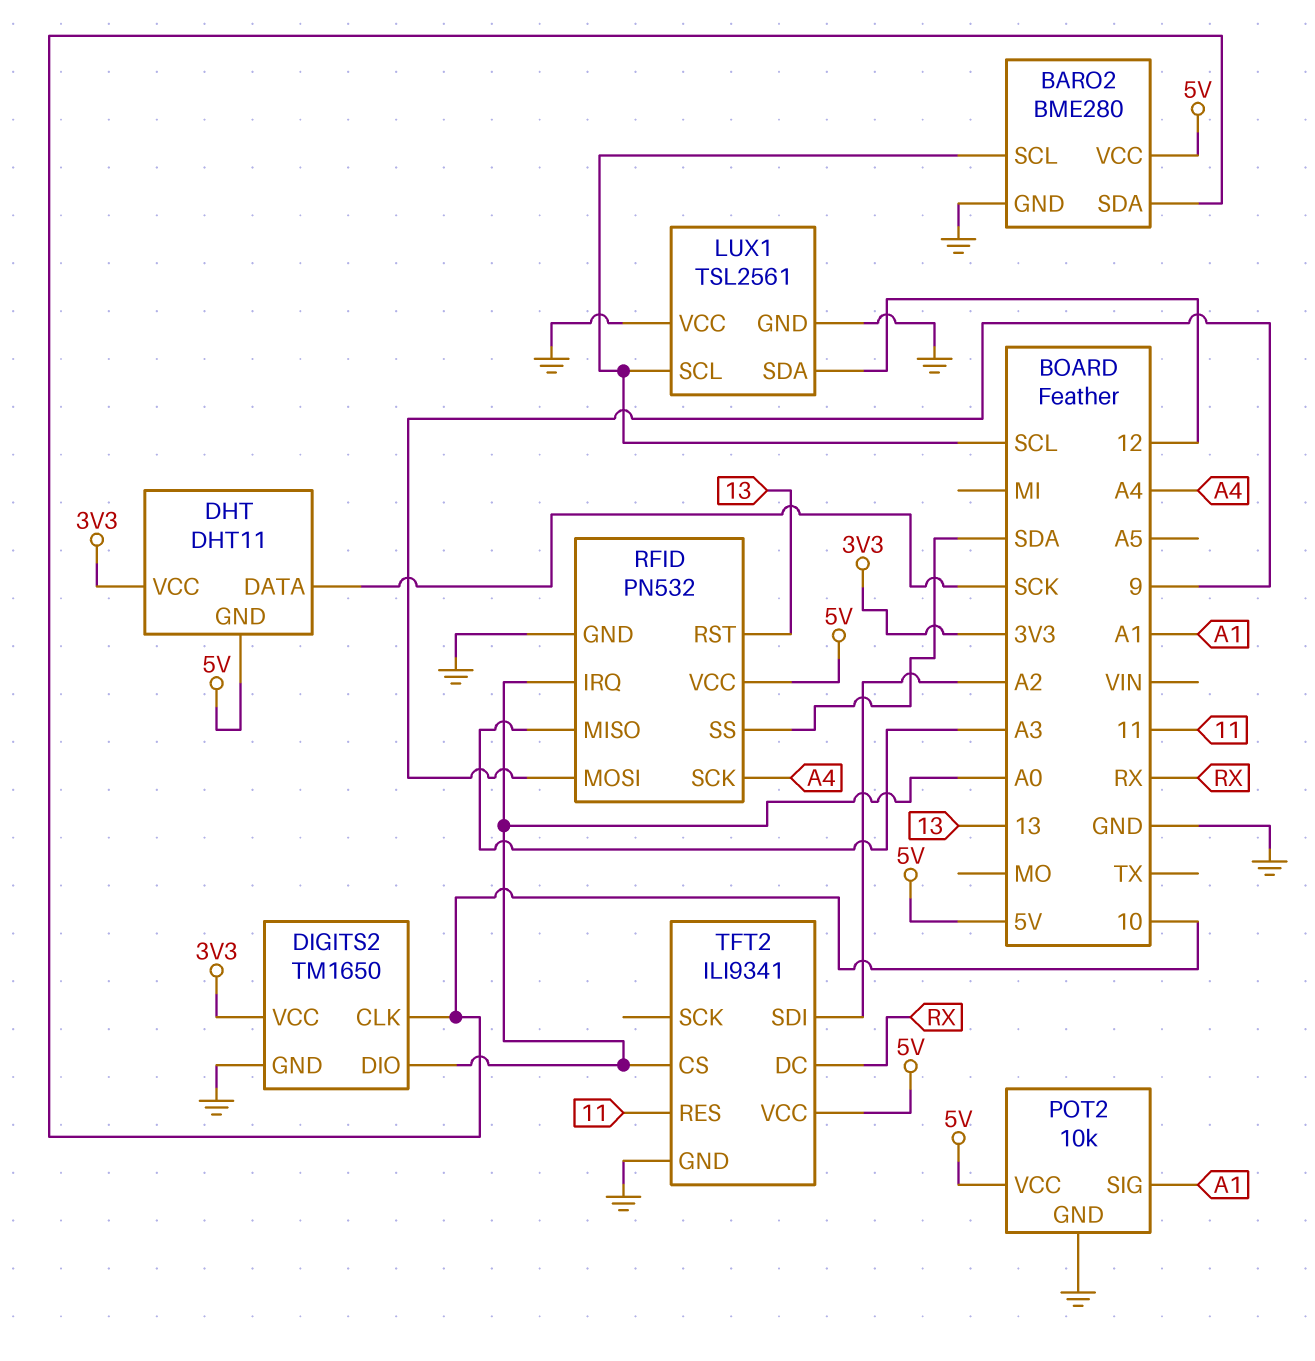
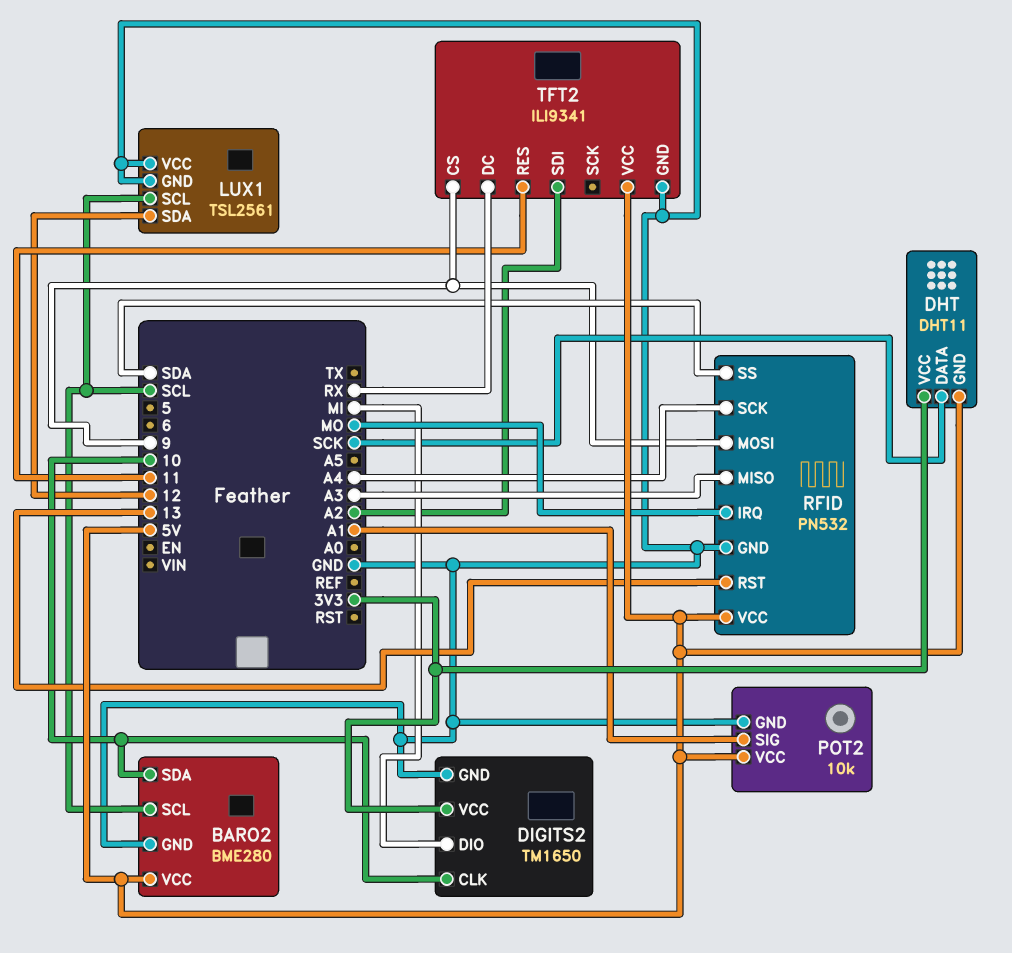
DIGITS2 pin DIO: A0 -> MI
RFID pin IRQ: A0 -> MO
TFT2 pin CS: A0 -> 9

